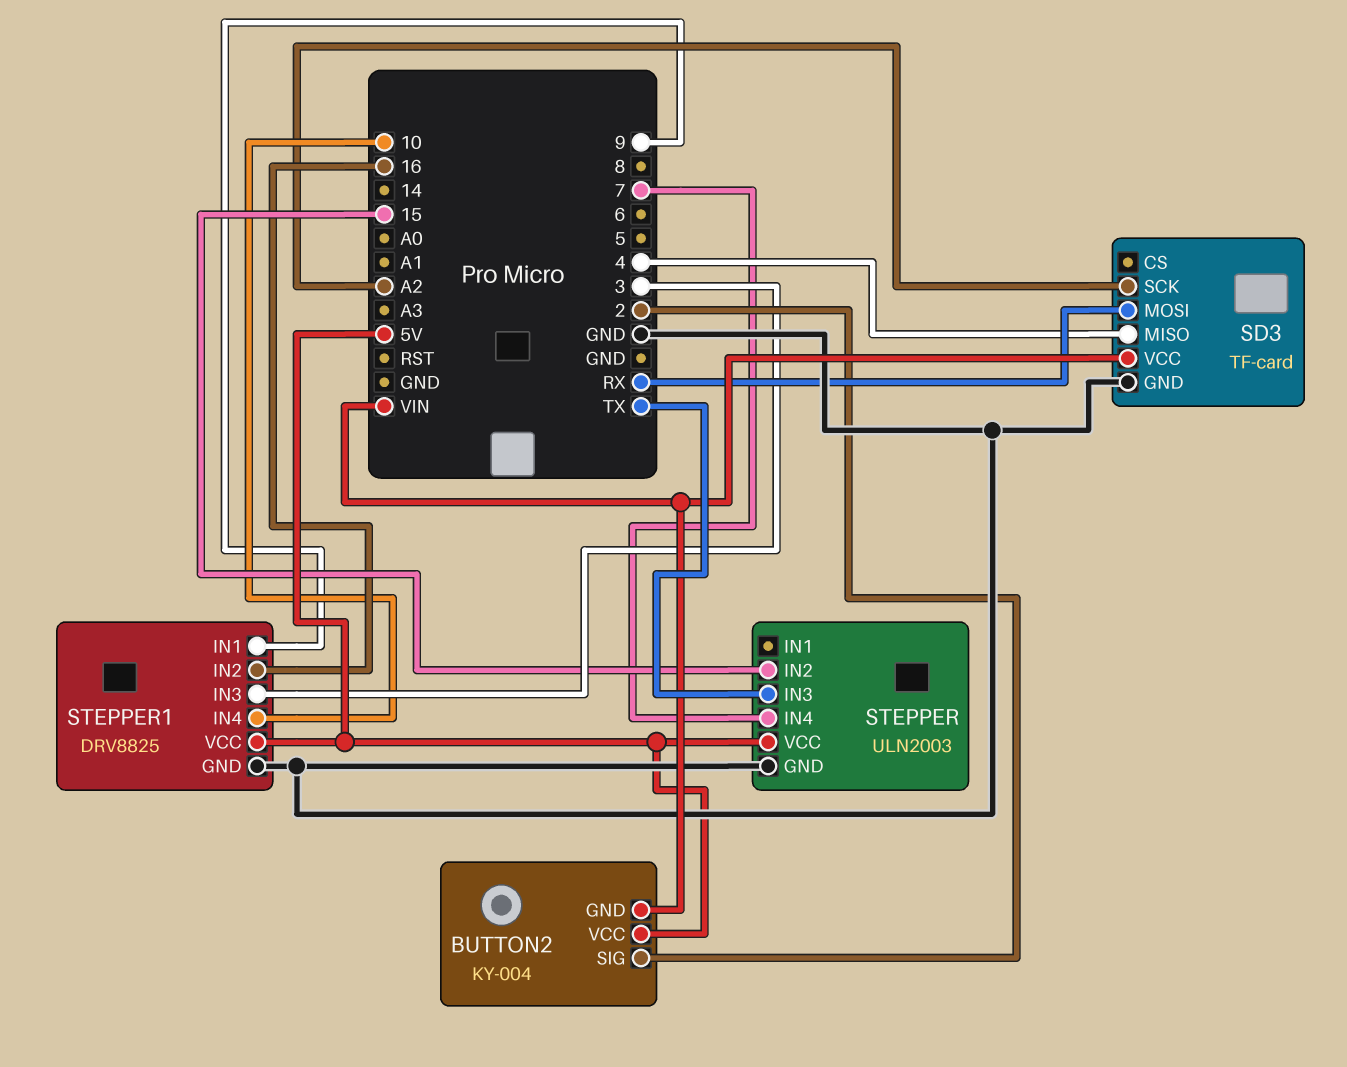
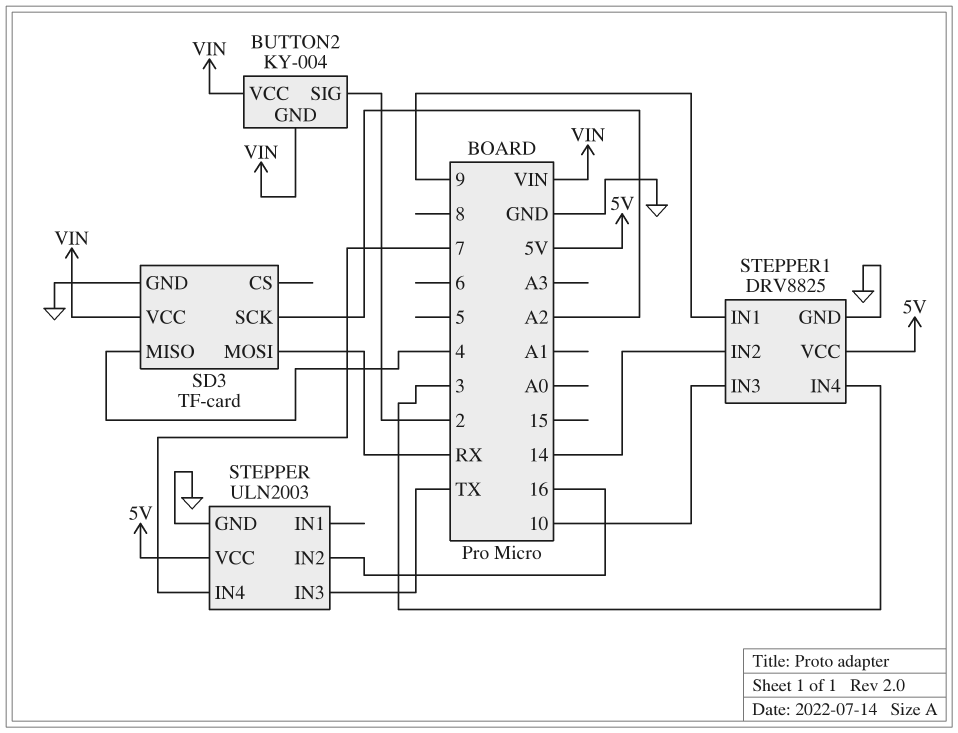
BUTTON2 pin VCC: 5V -> VIN
STEPPER pin IN2: 15 -> 16
STEPPER1 pin IN2: 16 -> 14
STEPPER1 pin IN3: 3 -> 10
STEPPER1 pin IN4: 10 -> 3

